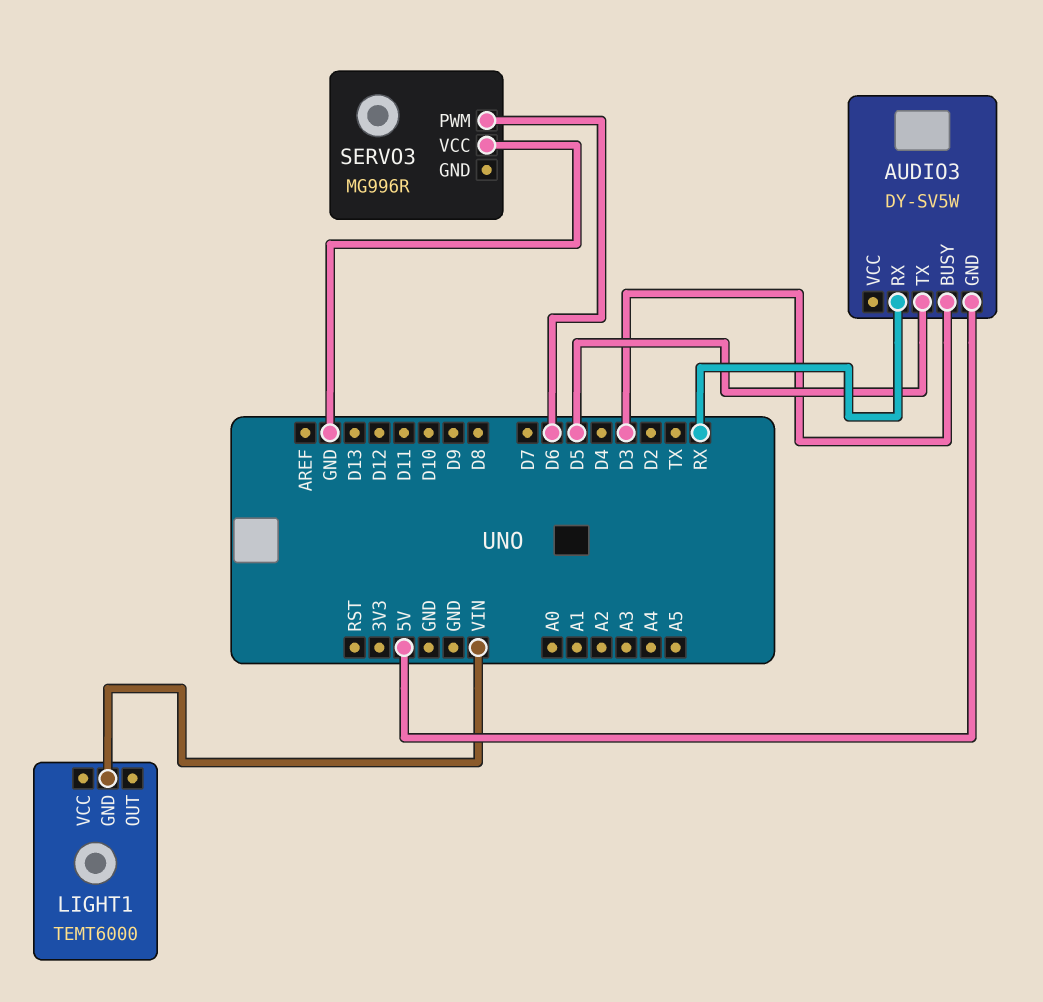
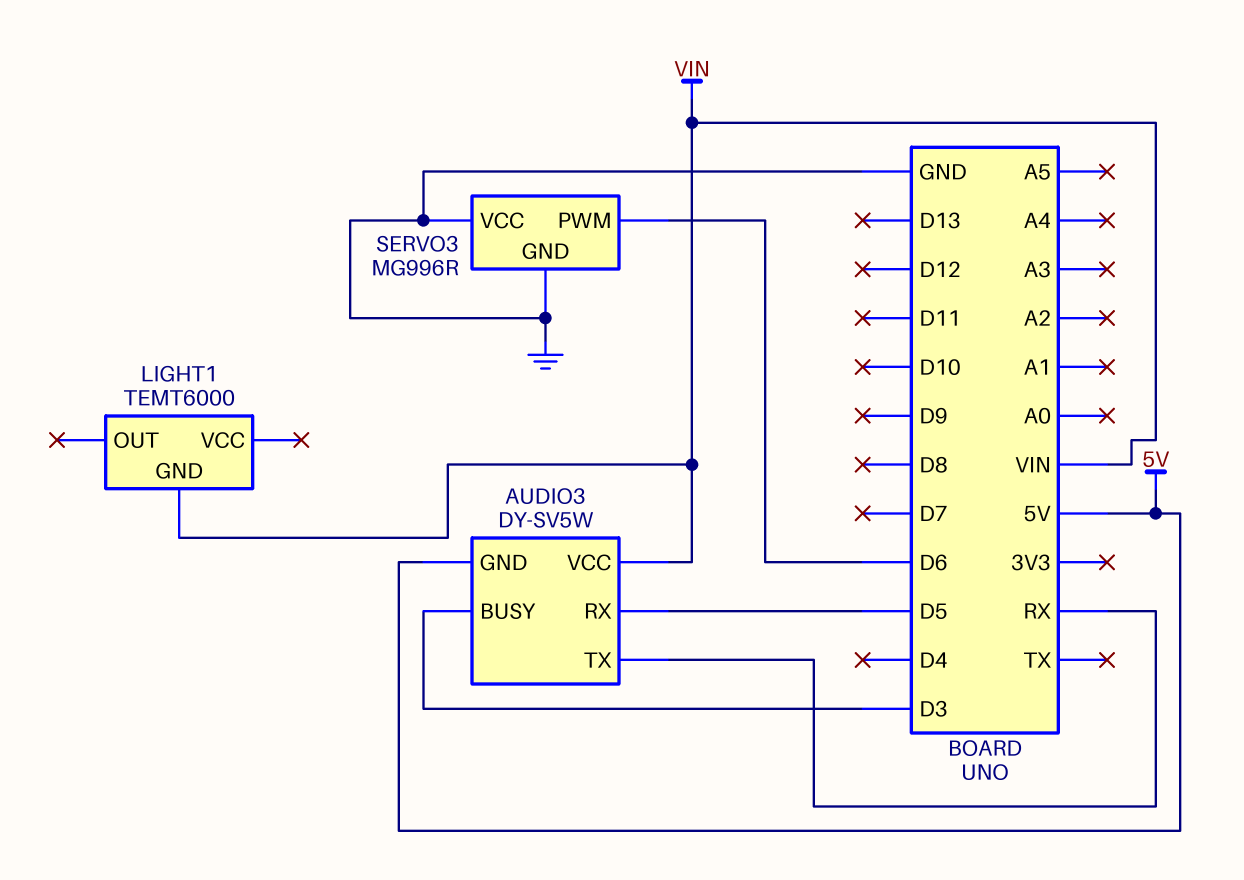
AUDIO3 pin RX: RX -> D5
AUDIO3 pin TX: D5 -> RX
AUDIO3 pin VCC: none -> VIN
SERVO3 pin GND: none -> GND

